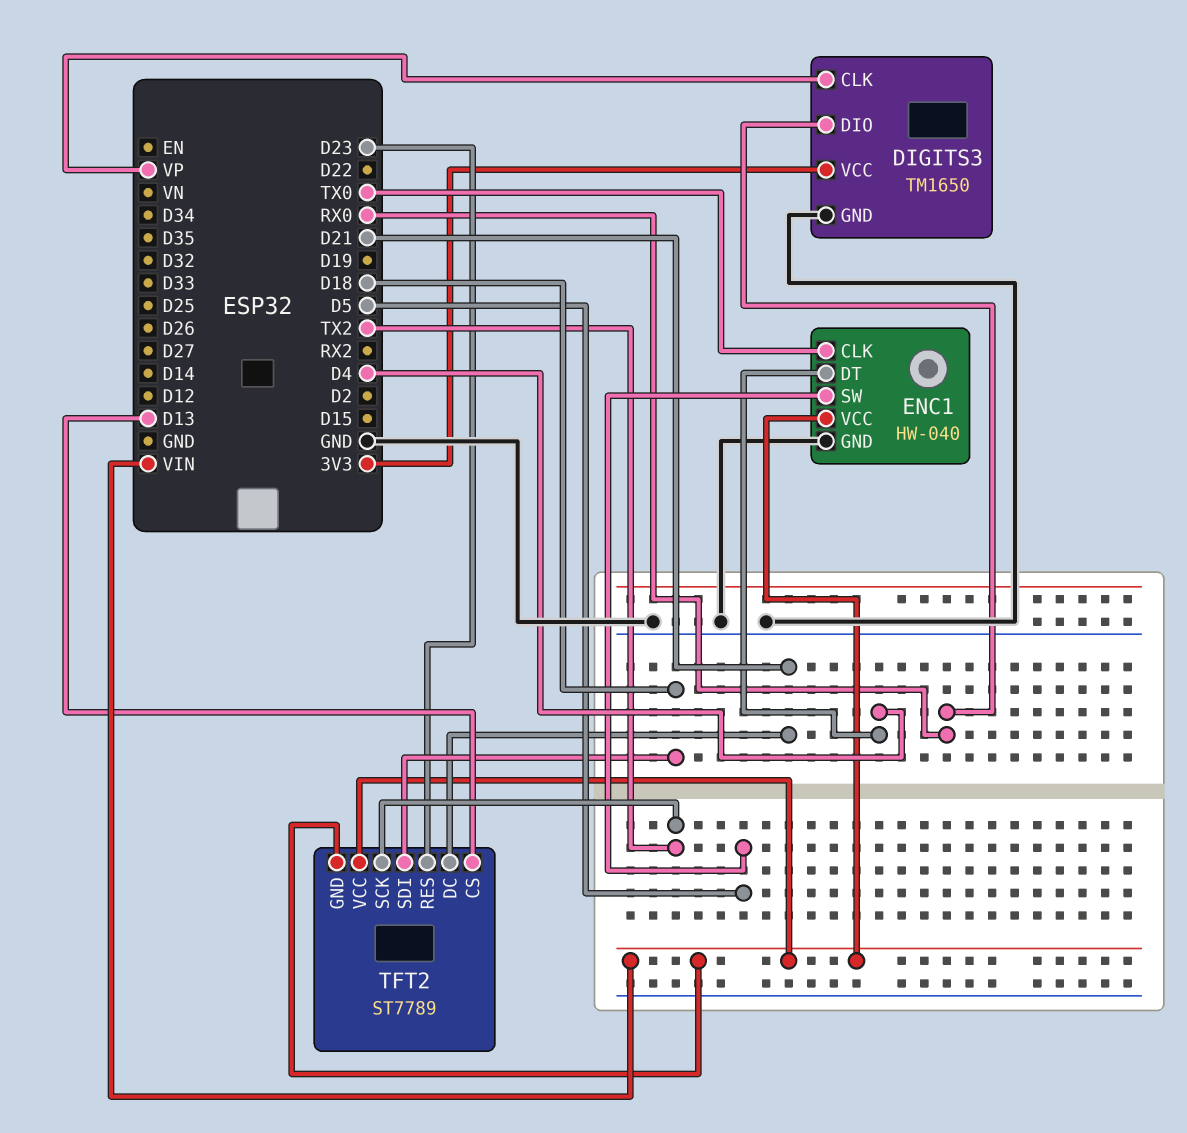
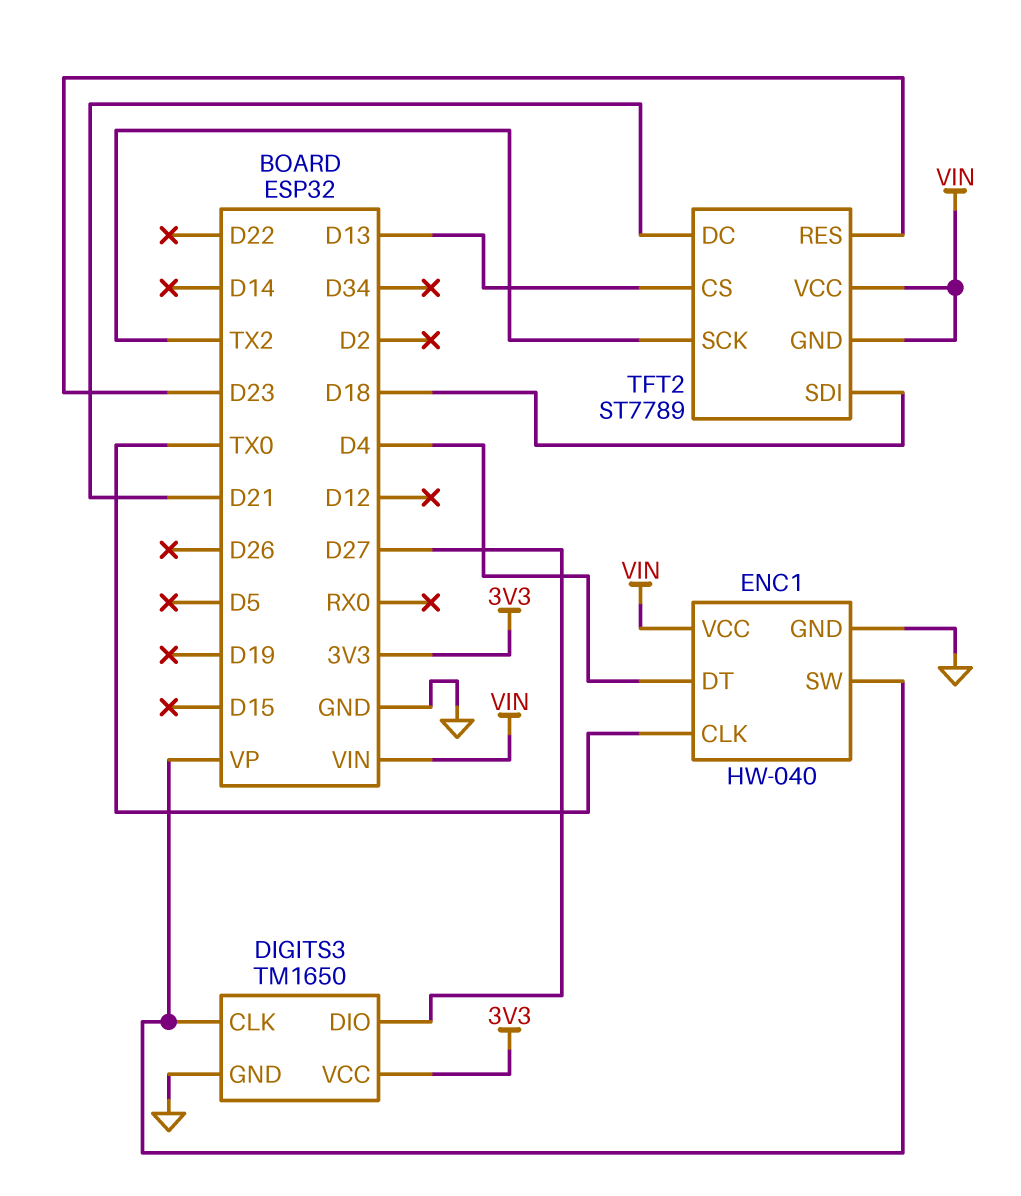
DIGITS3 pin DIO: RX0 -> D27
ENC1 pin SW: D5 -> VP

